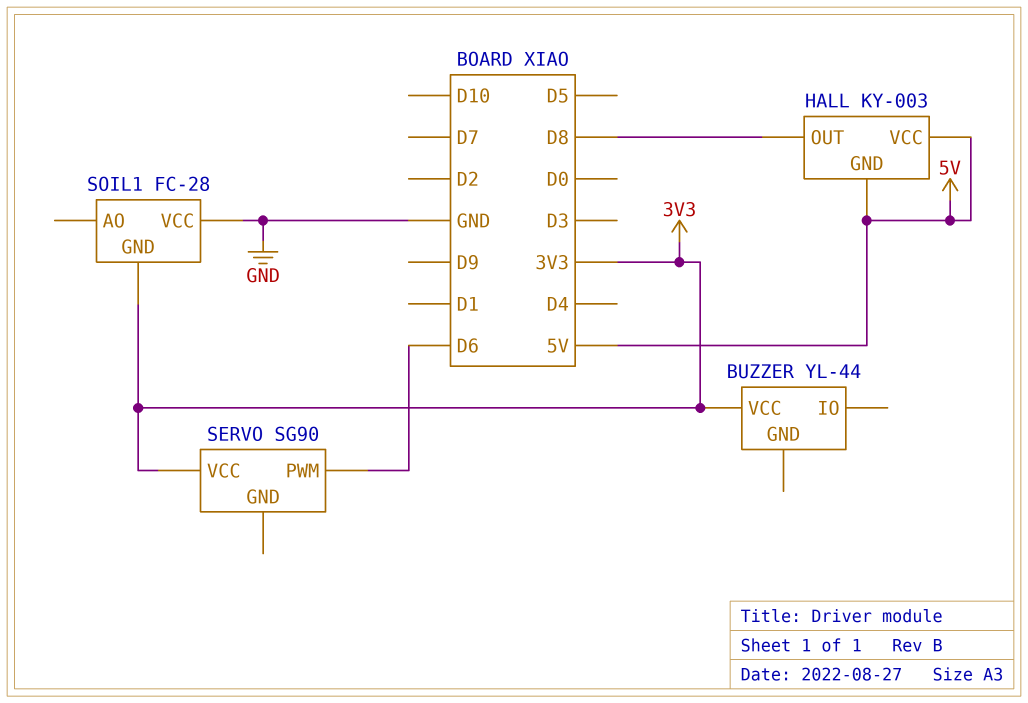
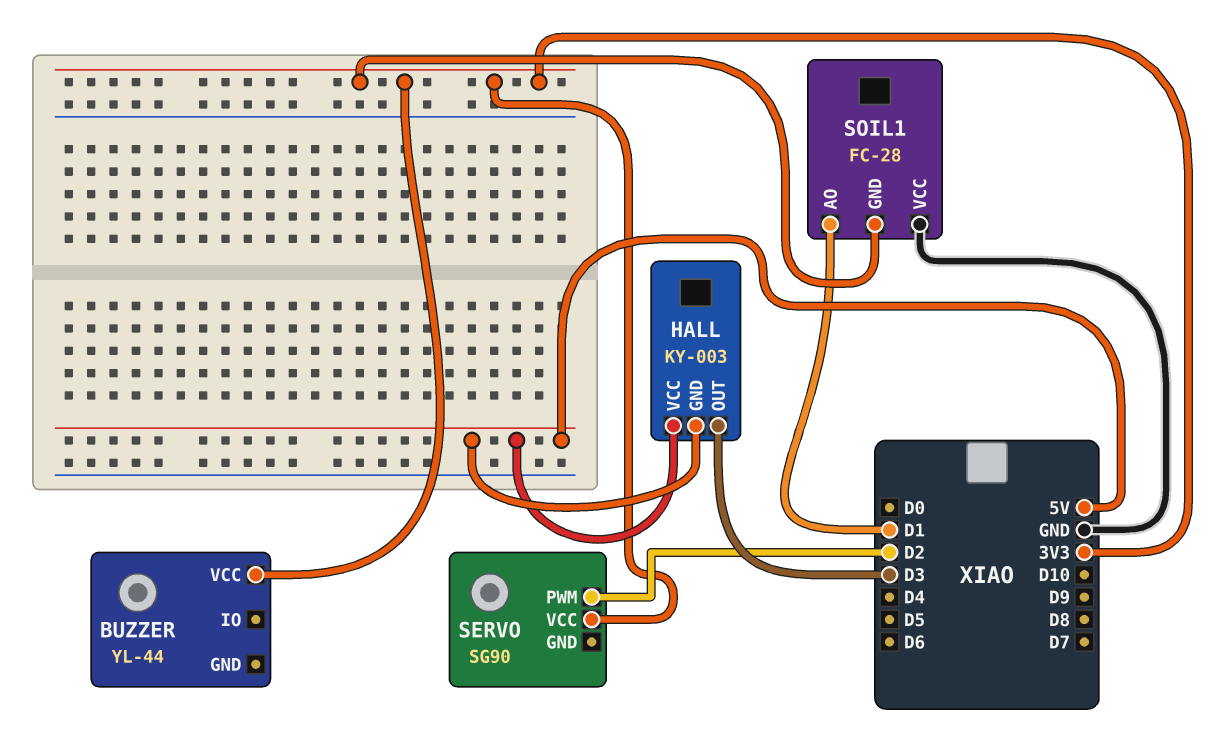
HALL pin OUT: D8 -> D3
SERVO pin PWM: D6 -> D2
SOIL1 pin AO: none -> D1

